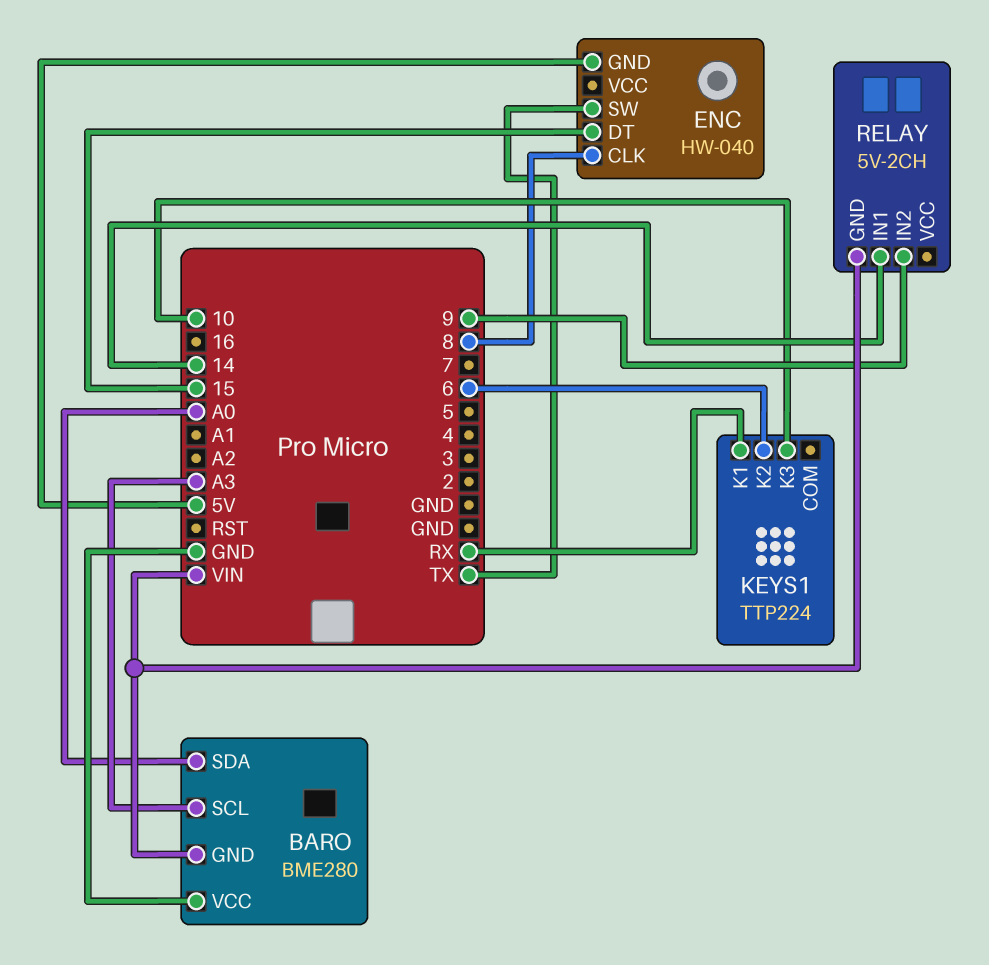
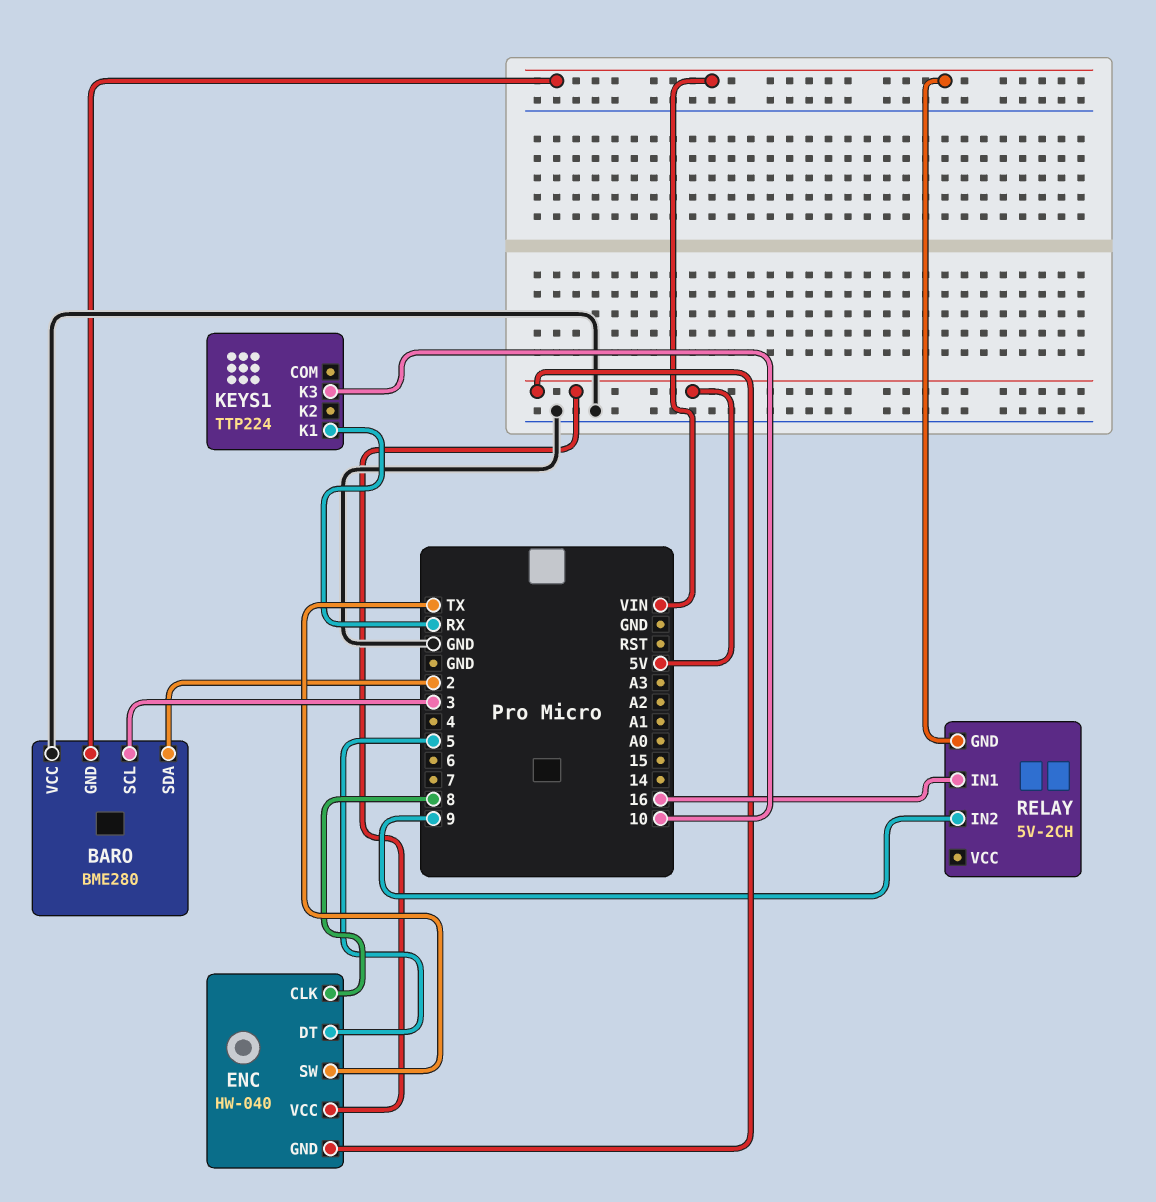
BARO pin SCL: A3 -> 3
BARO pin SDA: A0 -> 2
ENC pin DT: 15 -> 5
ENC pin VCC: none -> 5V
KEYS1 pin K2: 6 -> none
RELAY pin IN1: 14 -> 16

